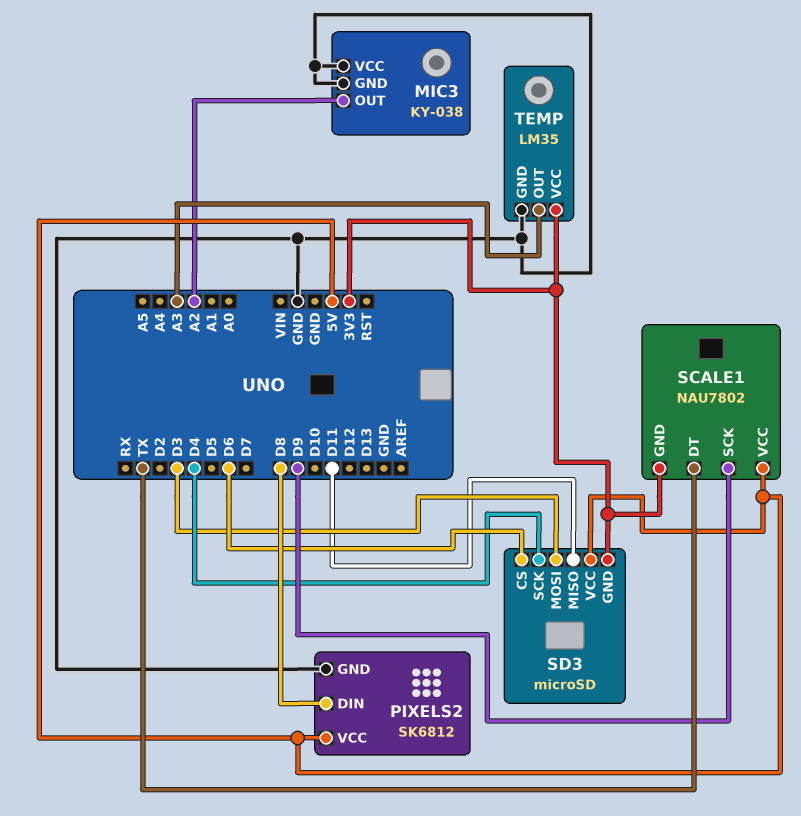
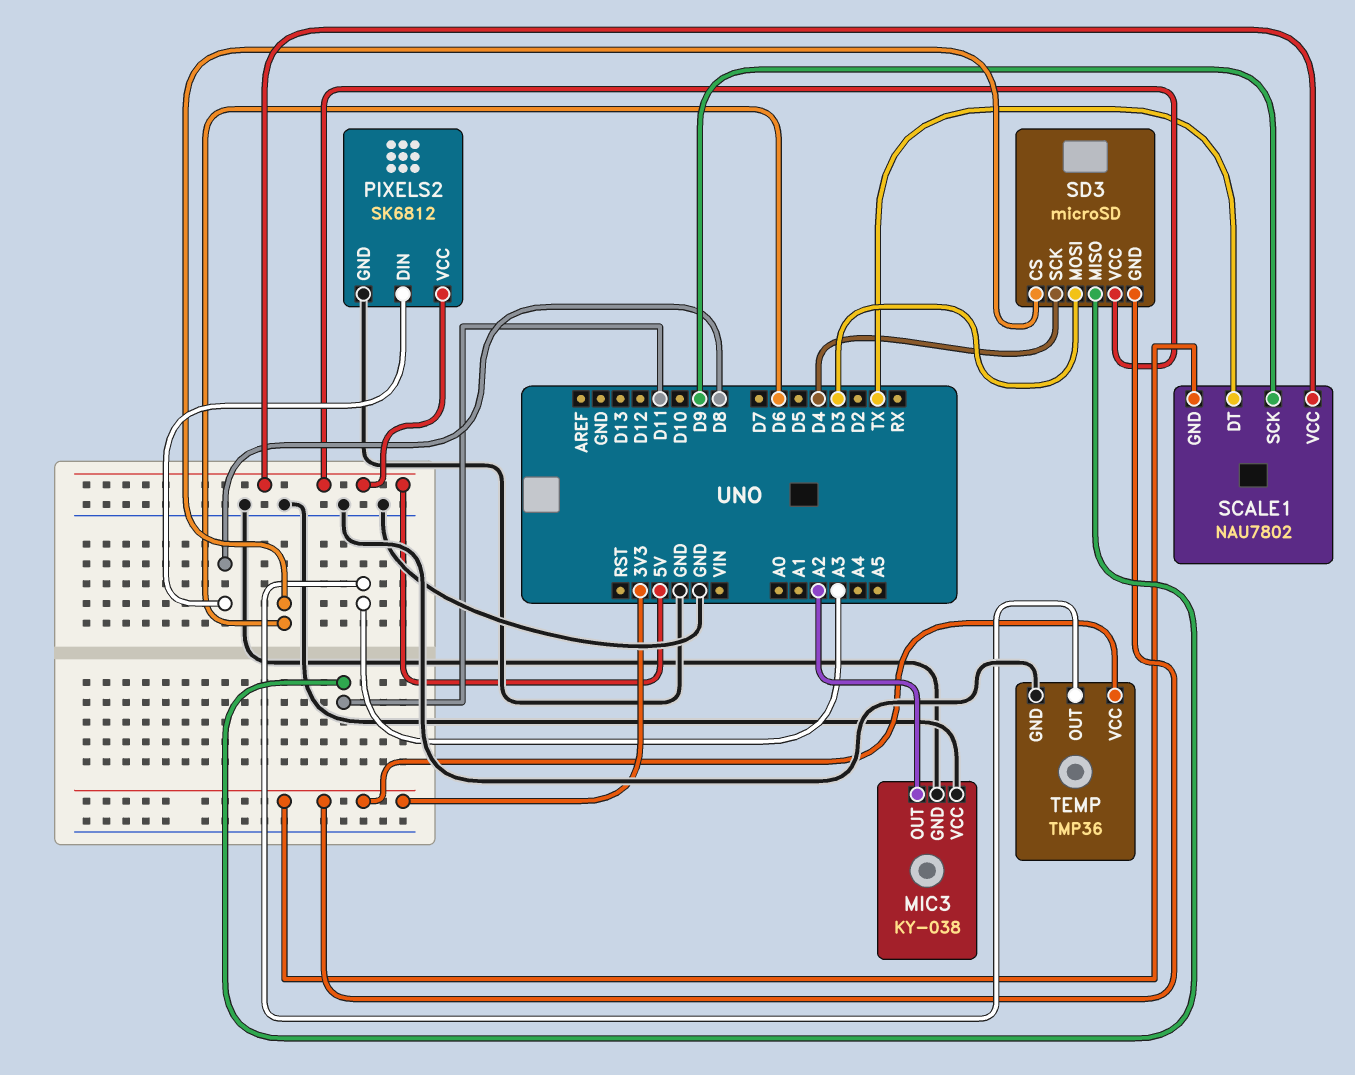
TEMP: LM35 -> TMP36

